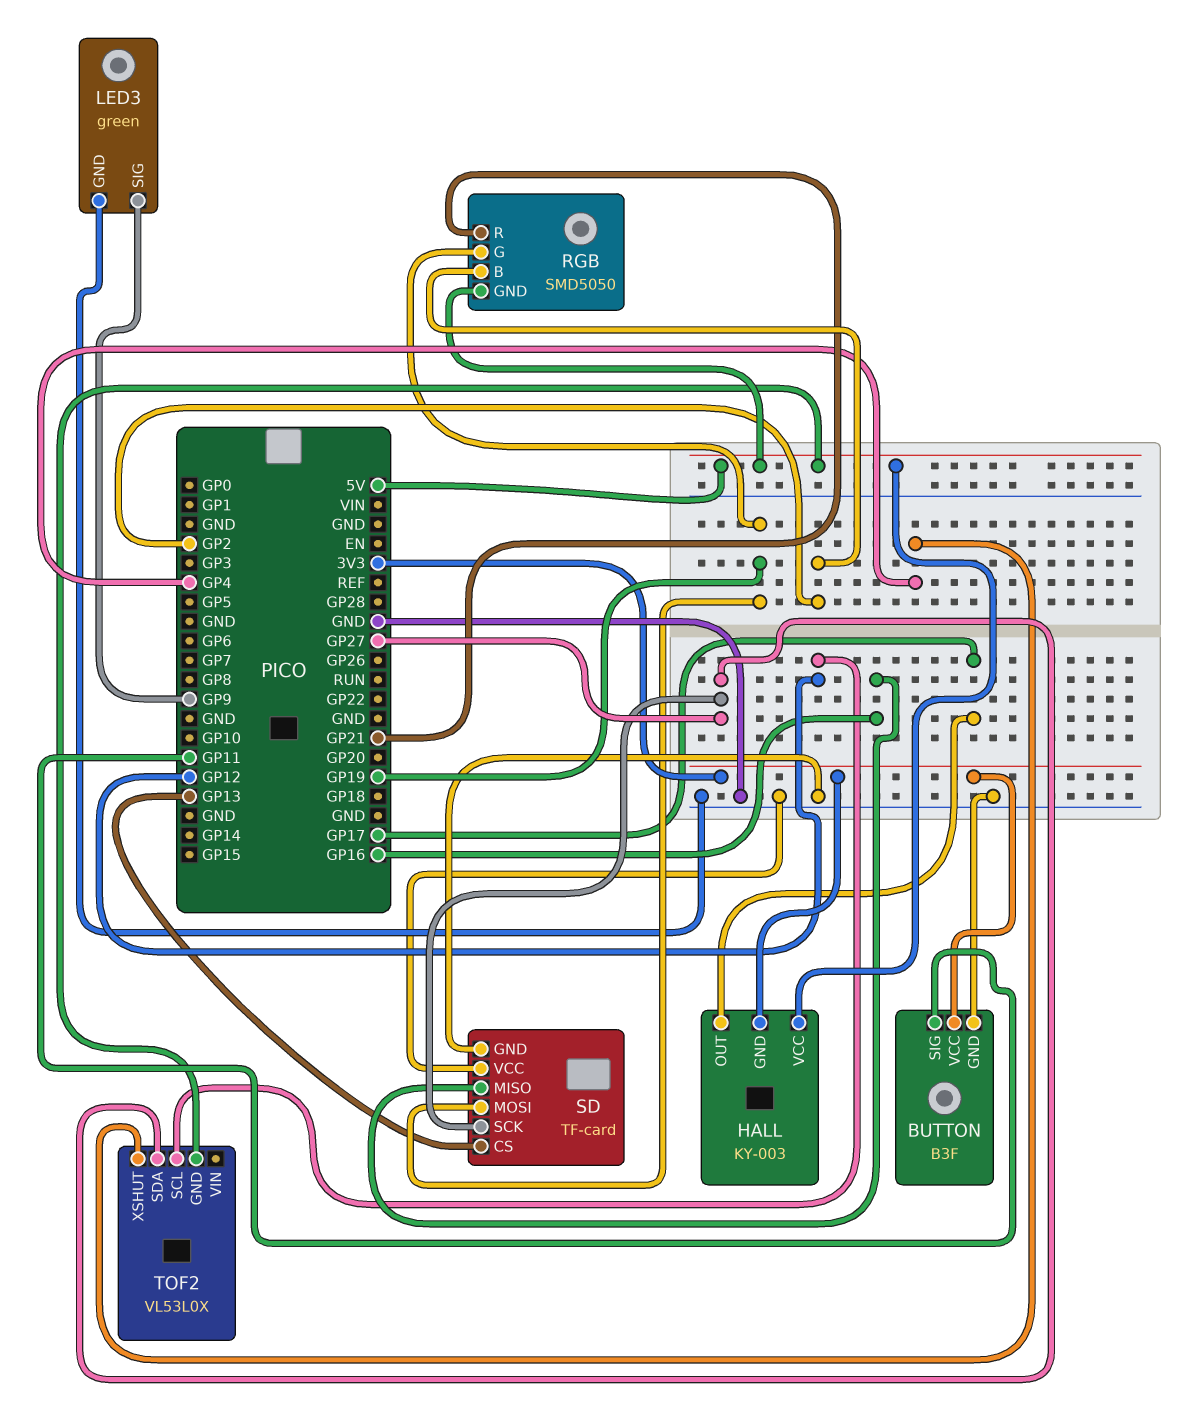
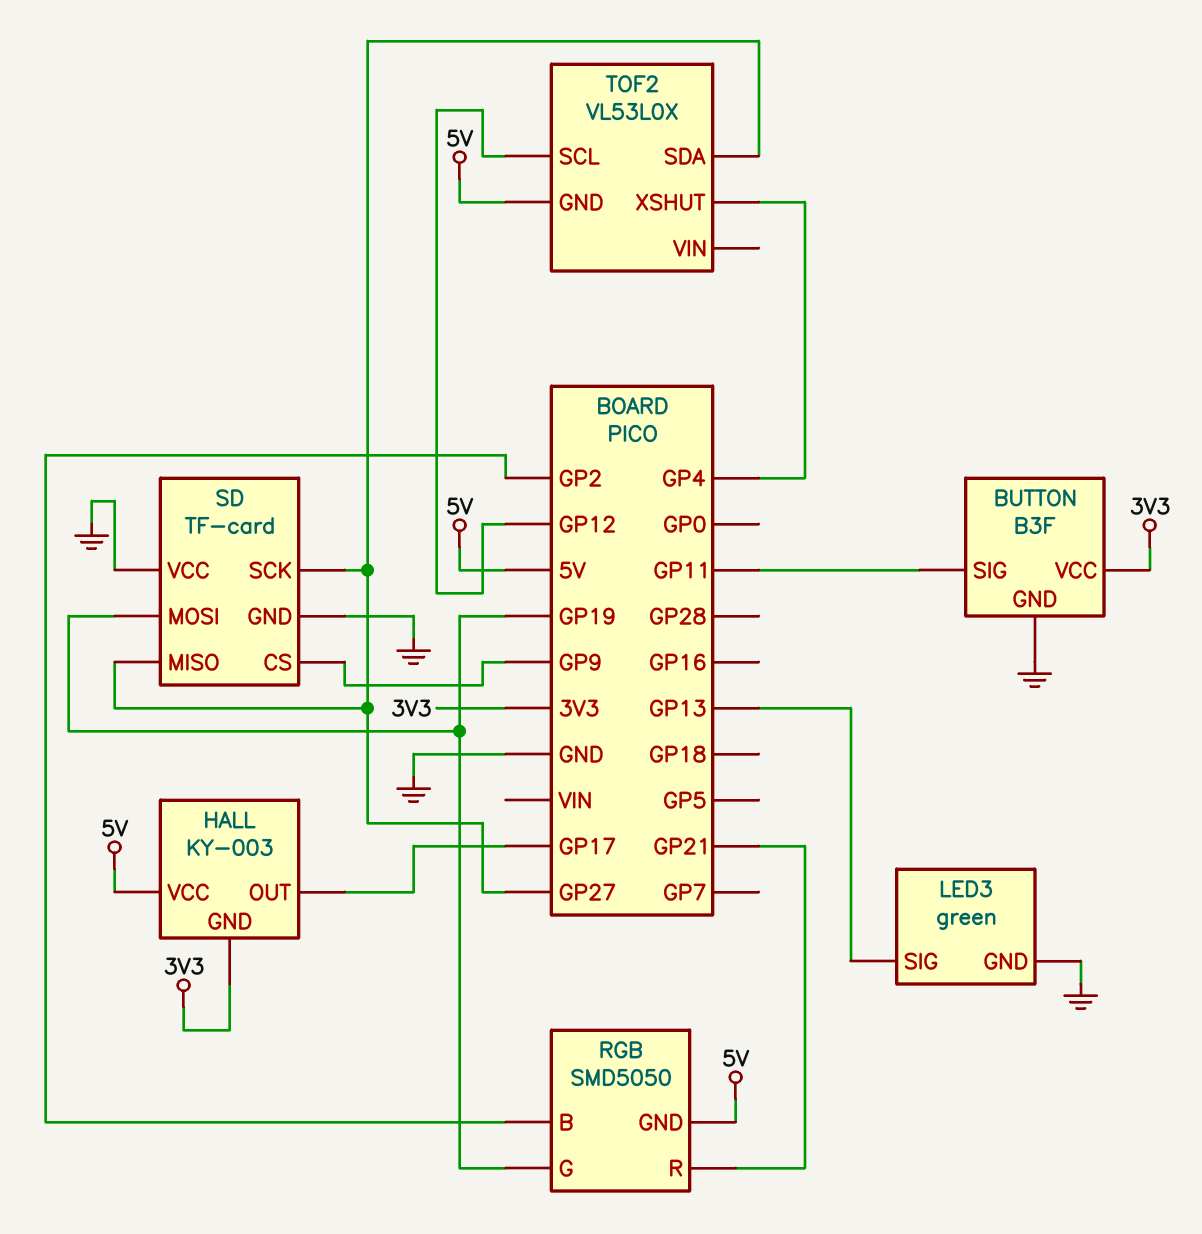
LED3 pin SIG: GP9 -> GP13
SD pin CS: GP13 -> GP9
SD pin MISO: GP16 -> GP27

